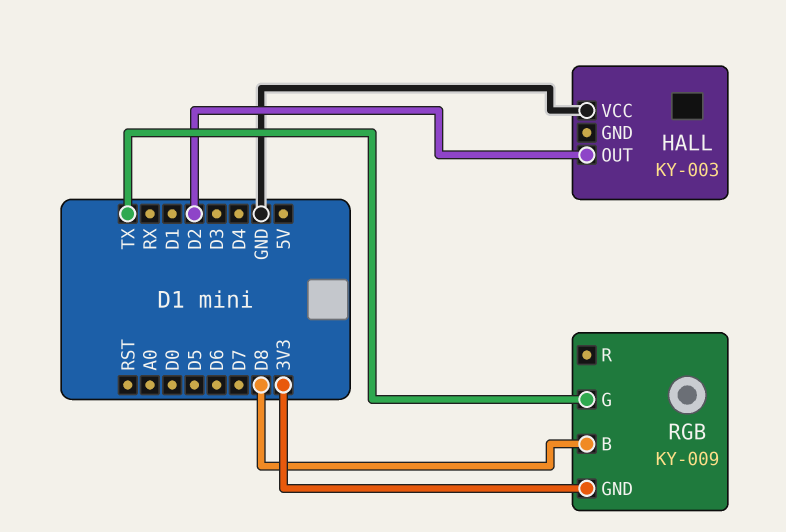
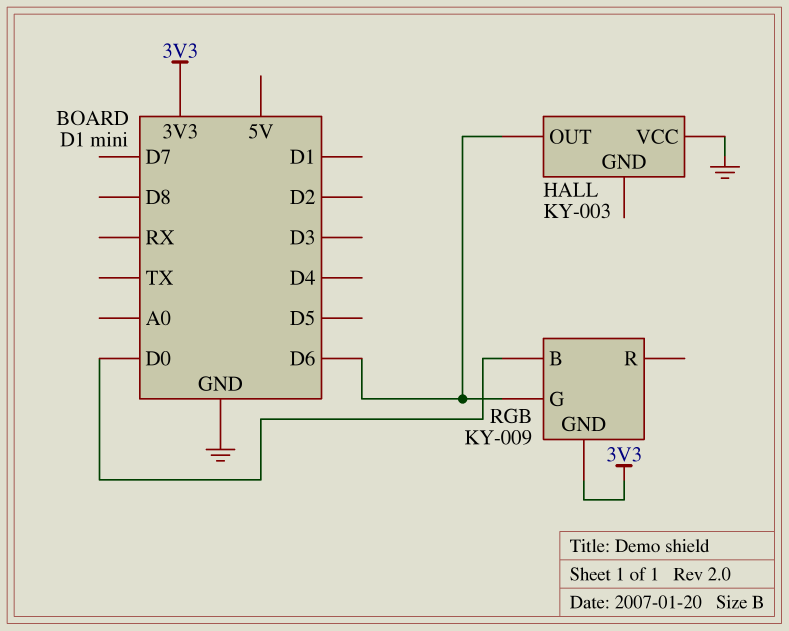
HALL pin OUT: D2 -> D6
RGB pin B: D8 -> D0
RGB pin G: TX -> D6

